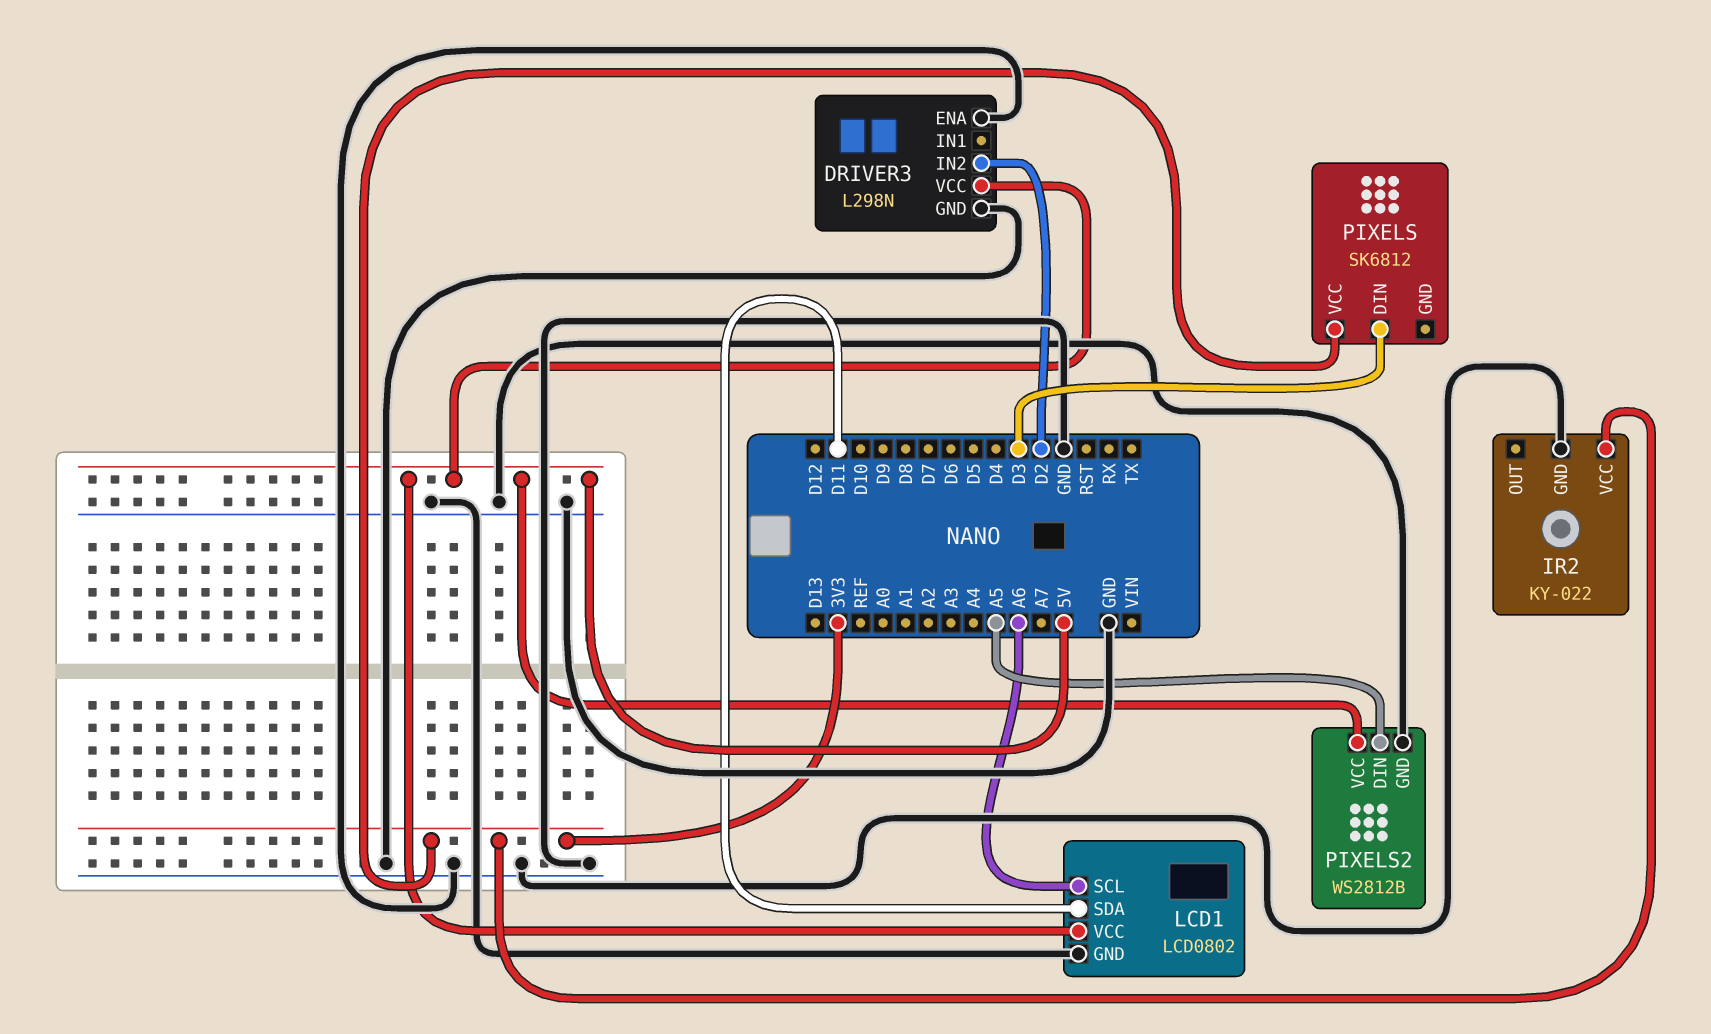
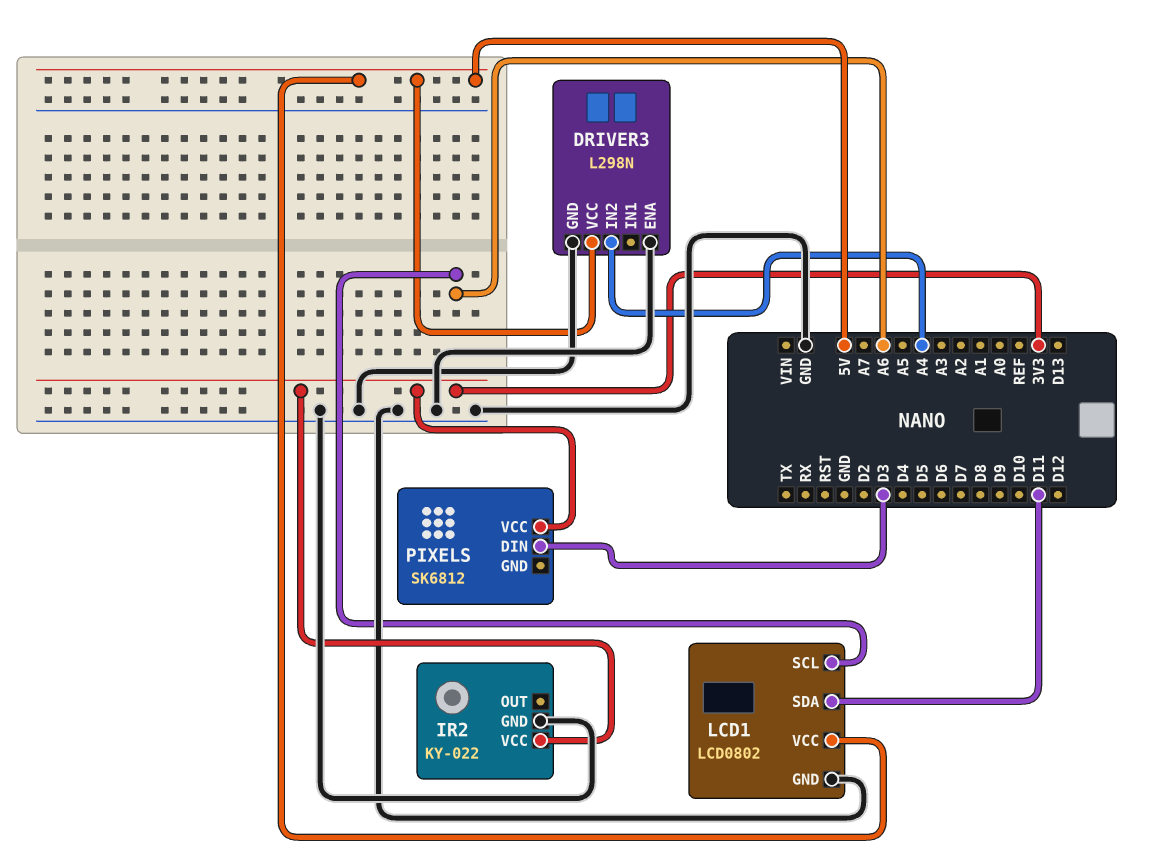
DRIVER3 pin IN2: D2 -> A4
PIXELS2: WS2812B -> none
PIXELS2 pin DIN: A5 -> none
PIXELS2 pin GND: GND -> none
PIXELS2 pin VCC: 5V -> none

